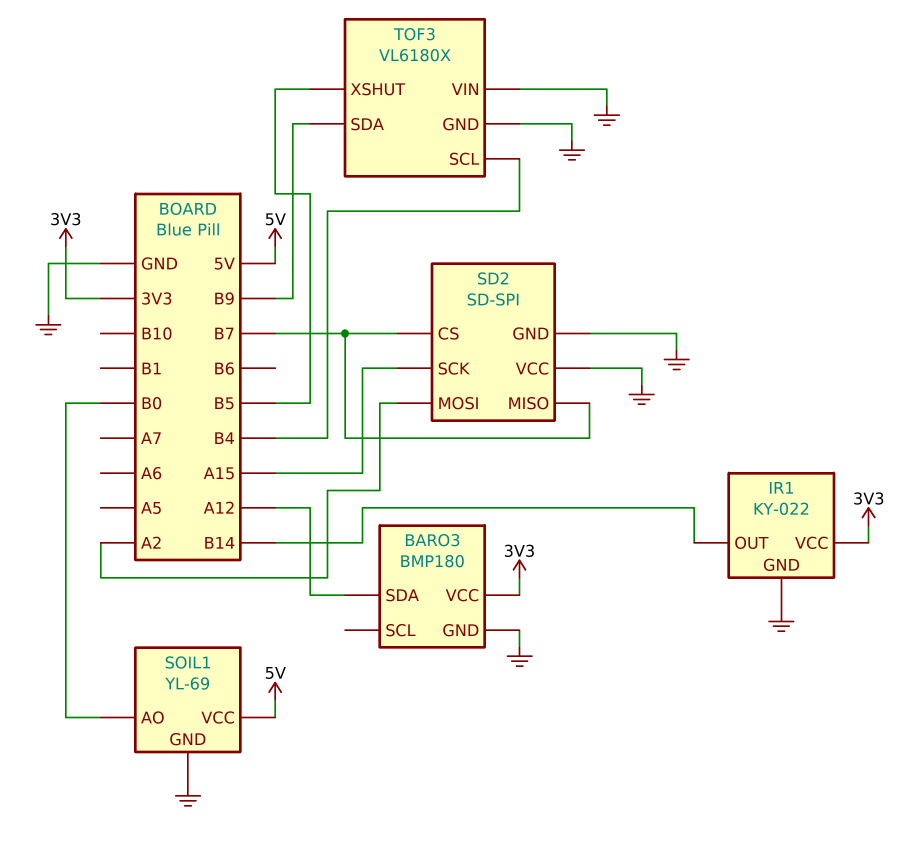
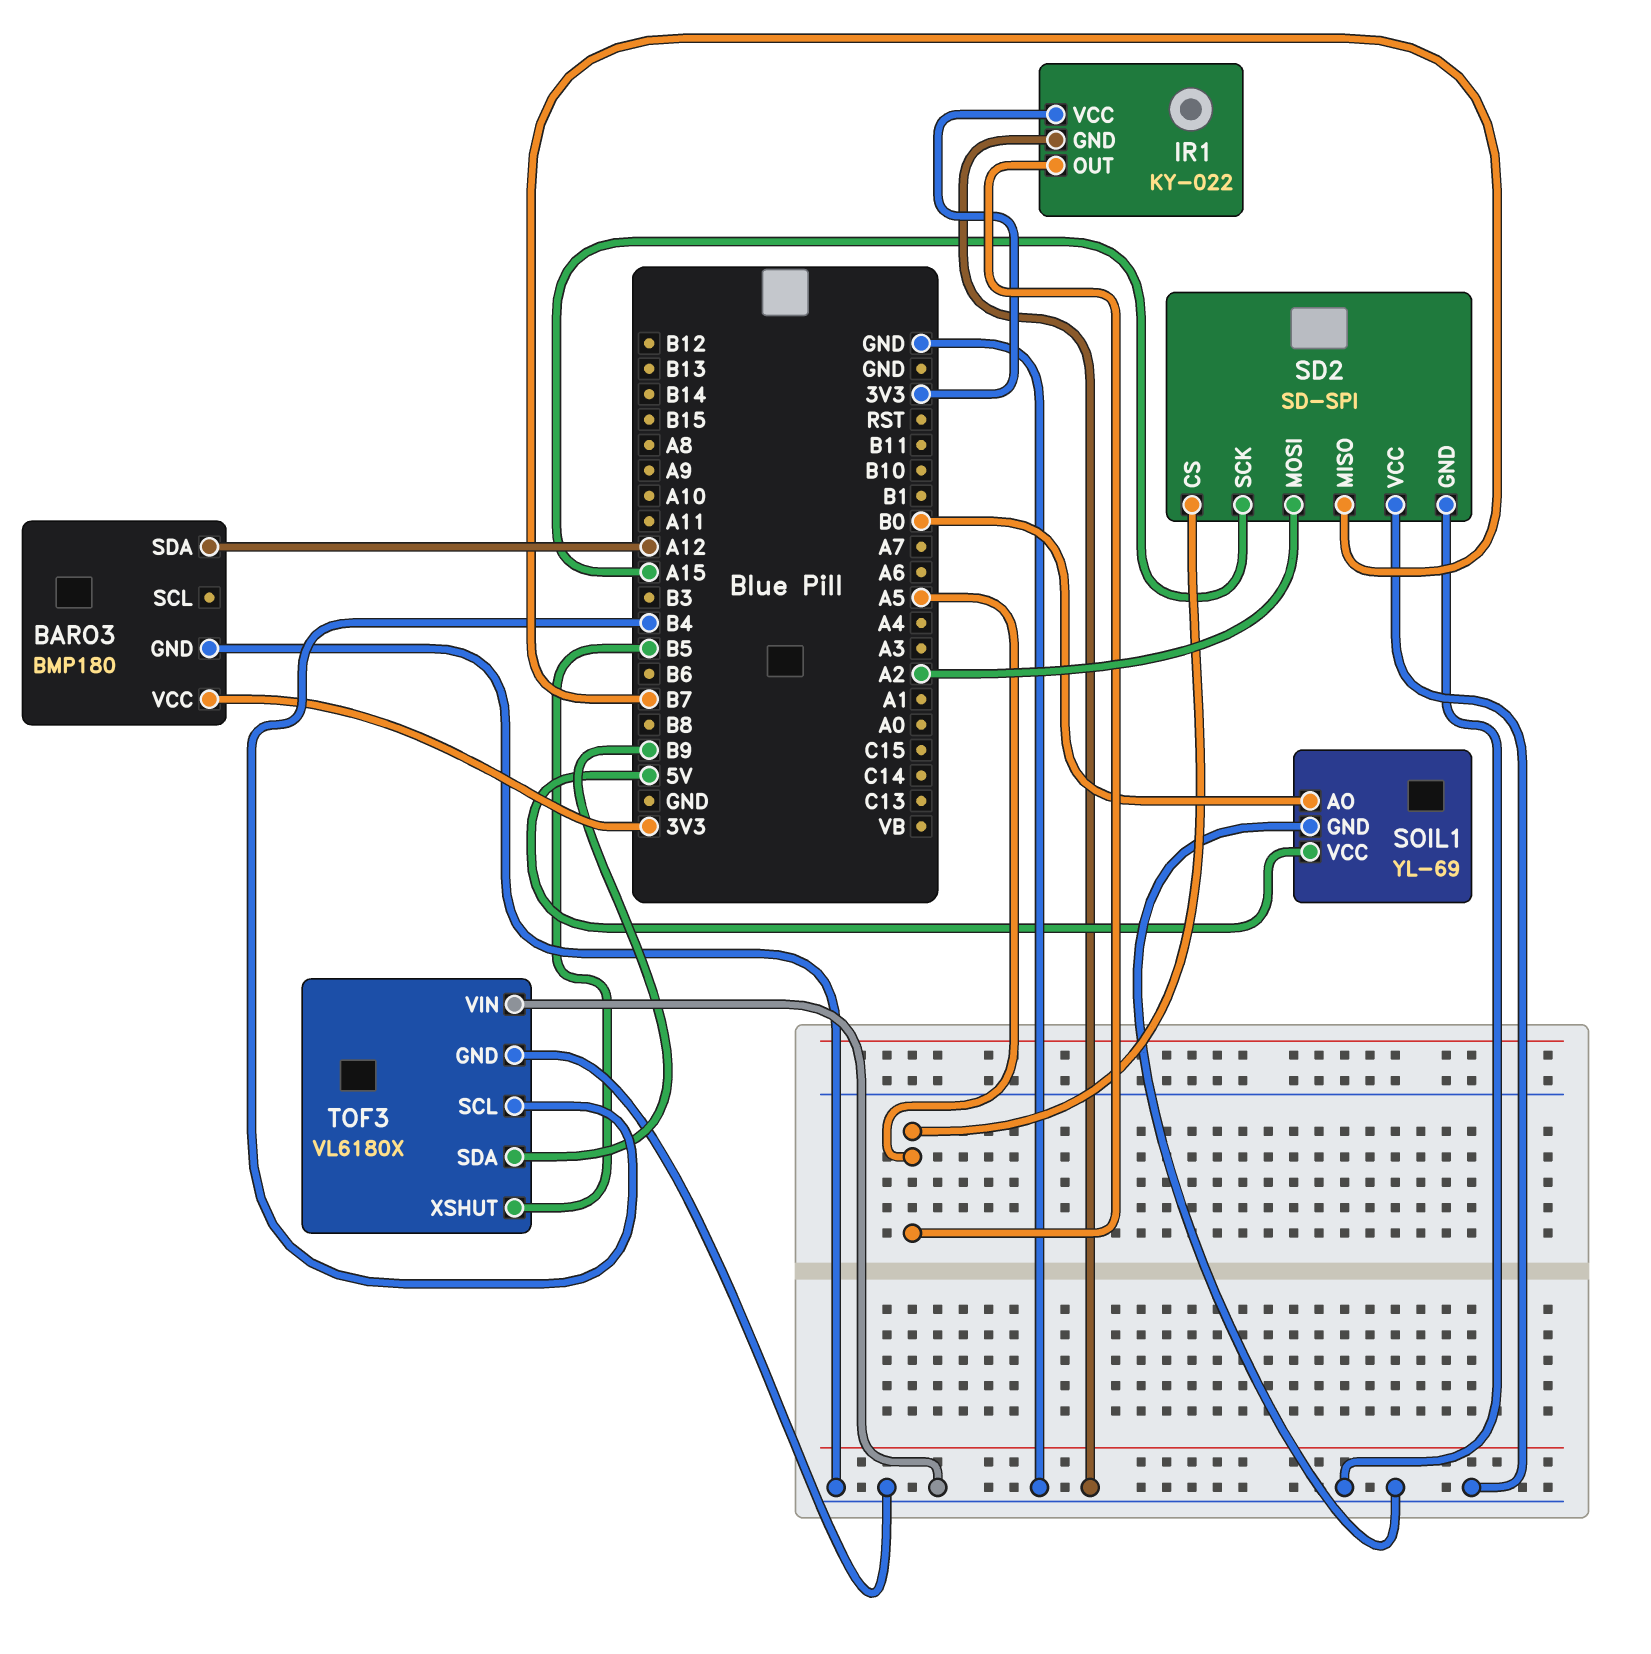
IR1 pin OUT: B14 -> A5
SD2 pin CS: B7 -> A5

